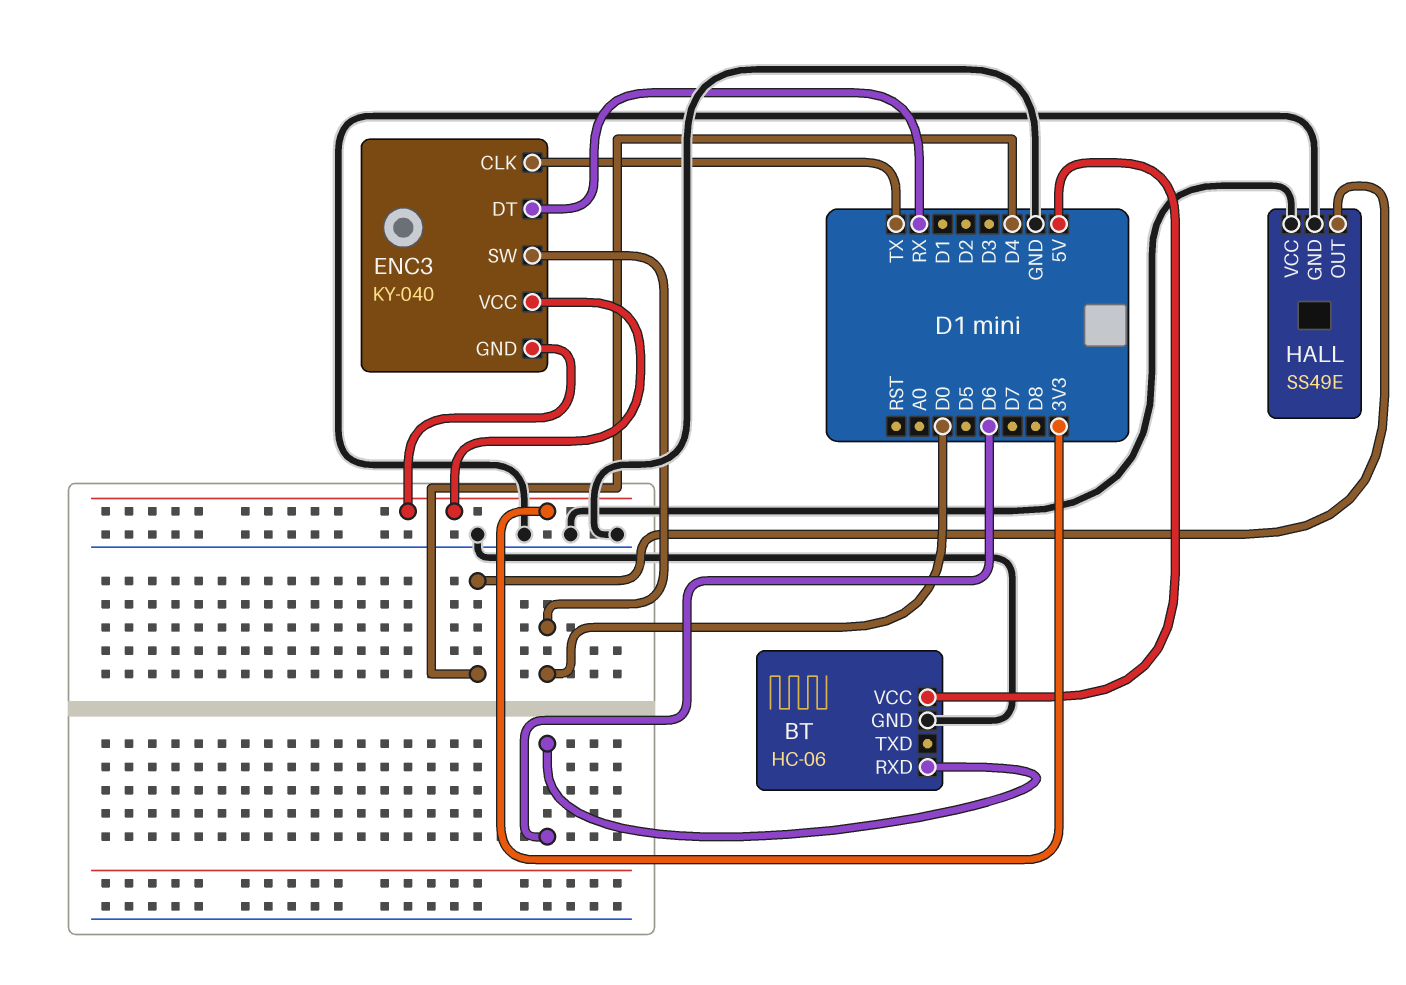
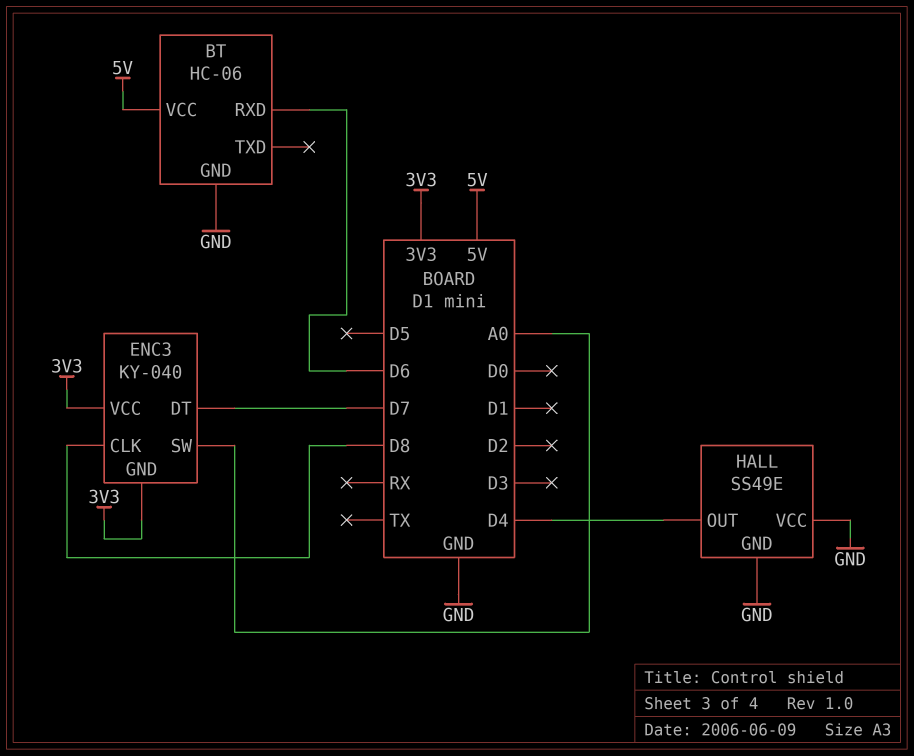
ENC3 pin CLK: TX -> D8
ENC3 pin DT: RX -> D7
ENC3 pin SW: D0 -> A0

